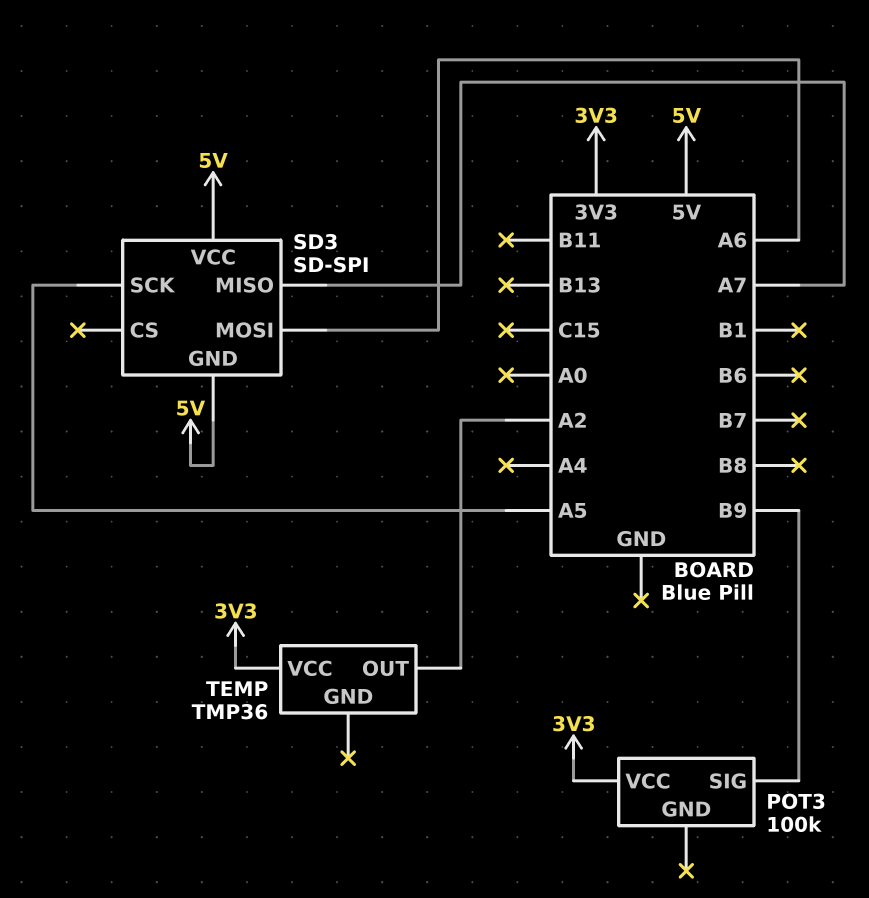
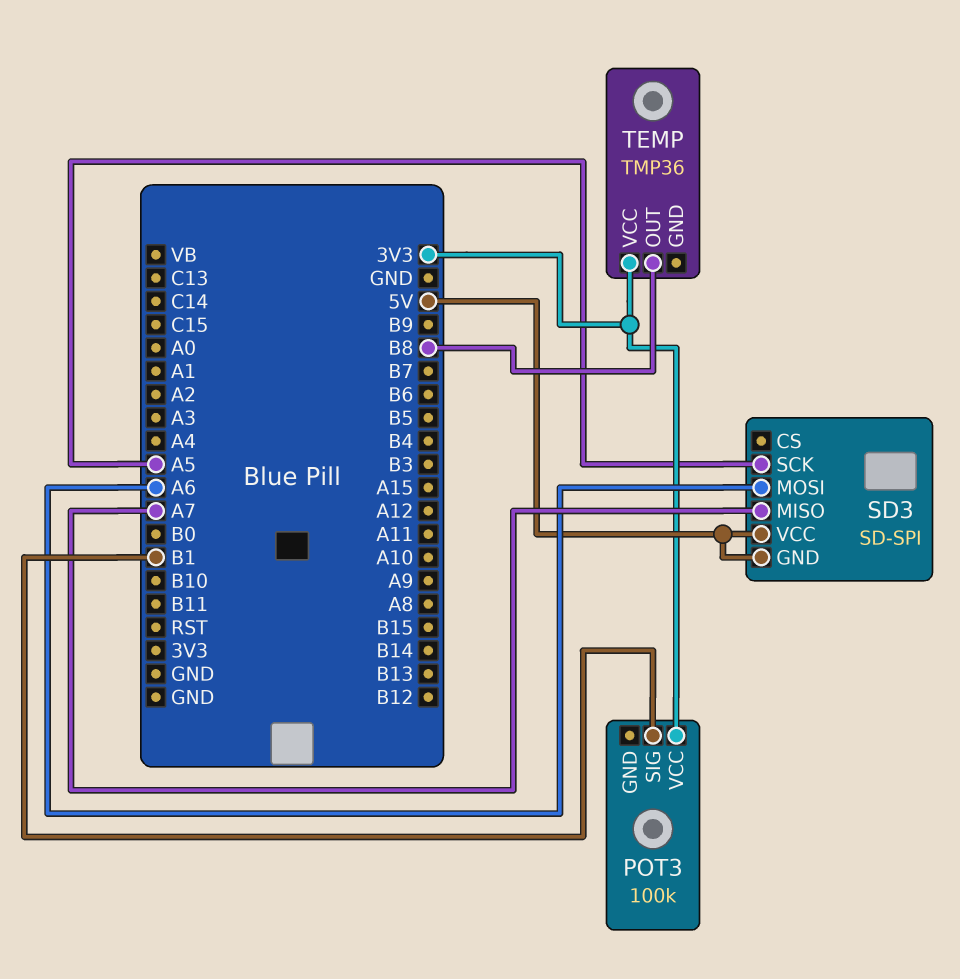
POT3 pin SIG: B9 -> B1
TEMP pin OUT: A2 -> B8

